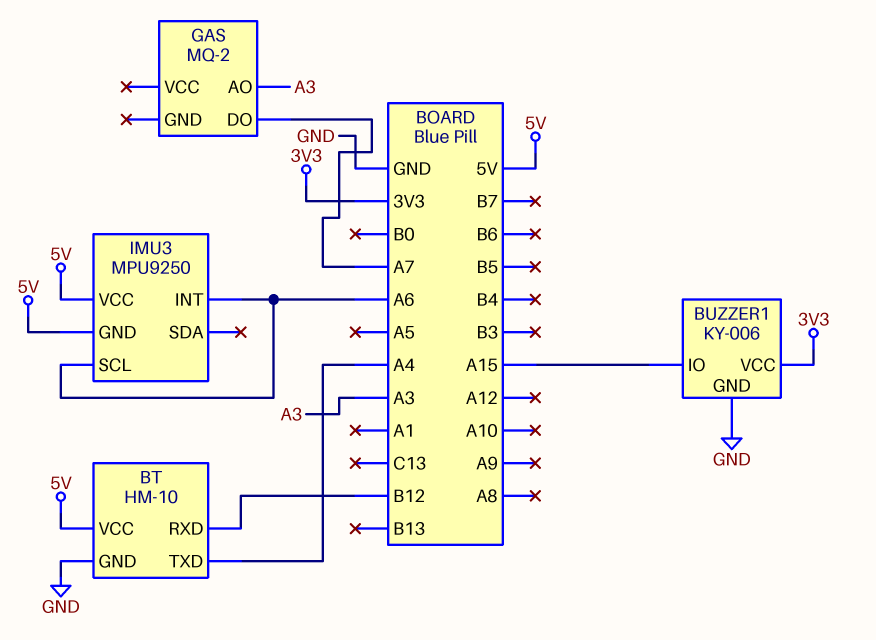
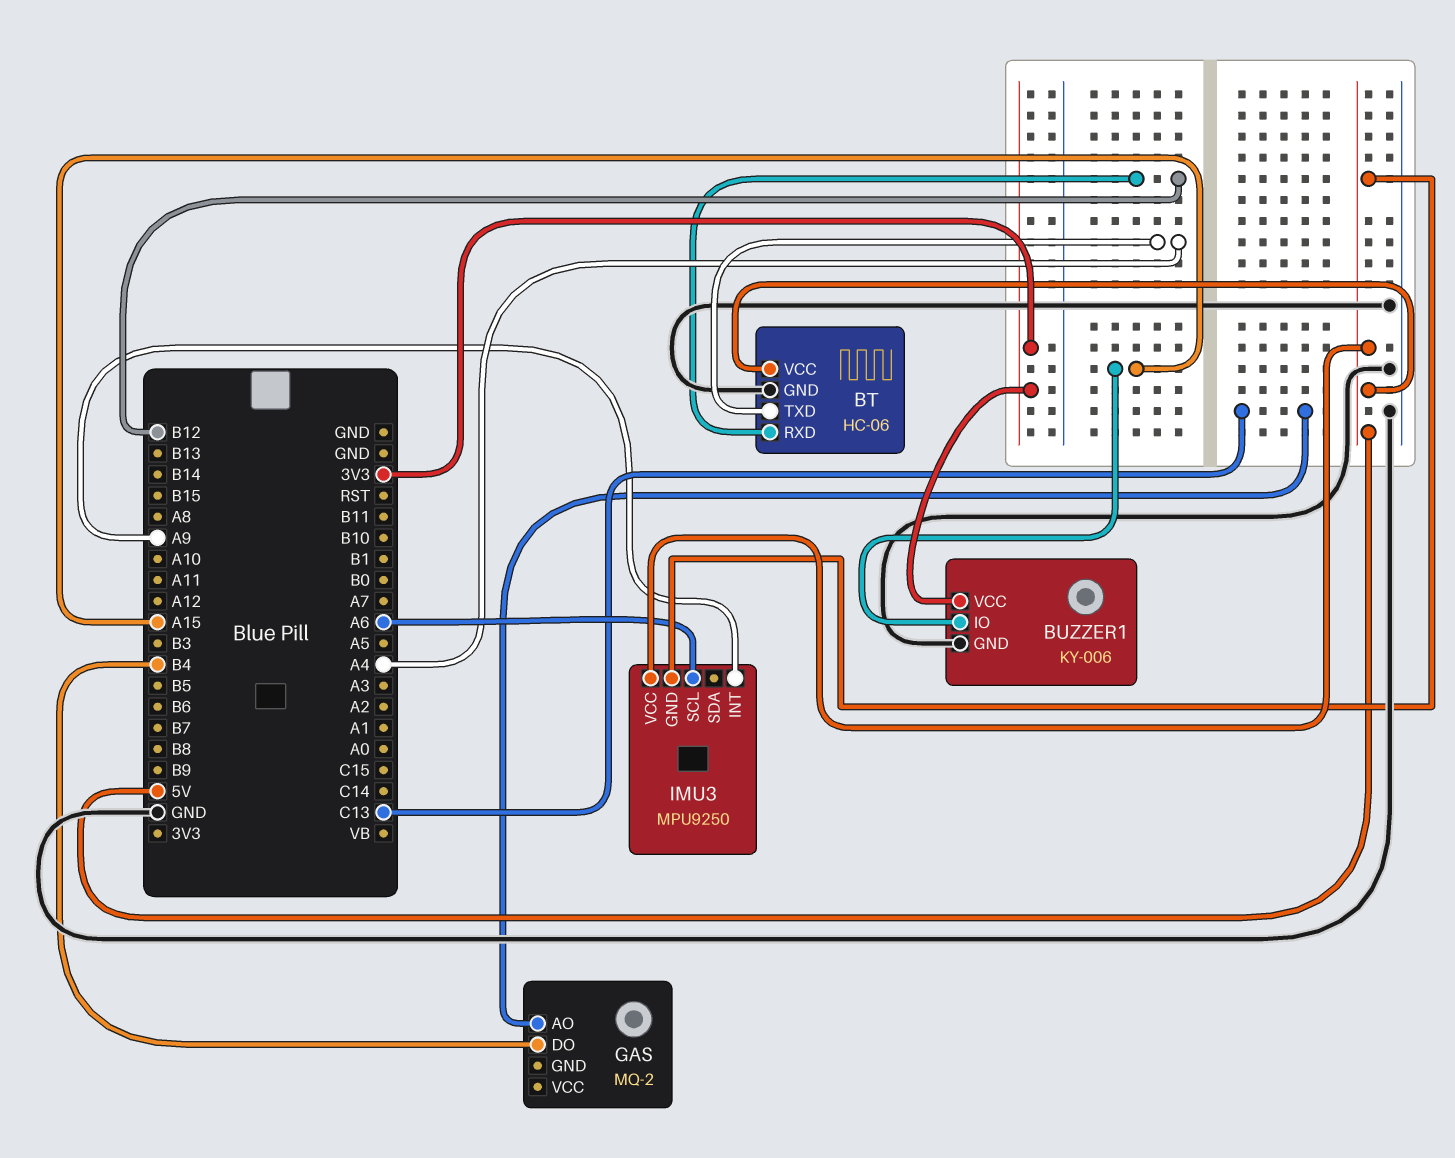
BT: HM-10 -> HC-06
GAS pin AO: A3 -> C13
GAS pin DO: A7 -> B4
IMU3 pin INT: A6 -> A9

